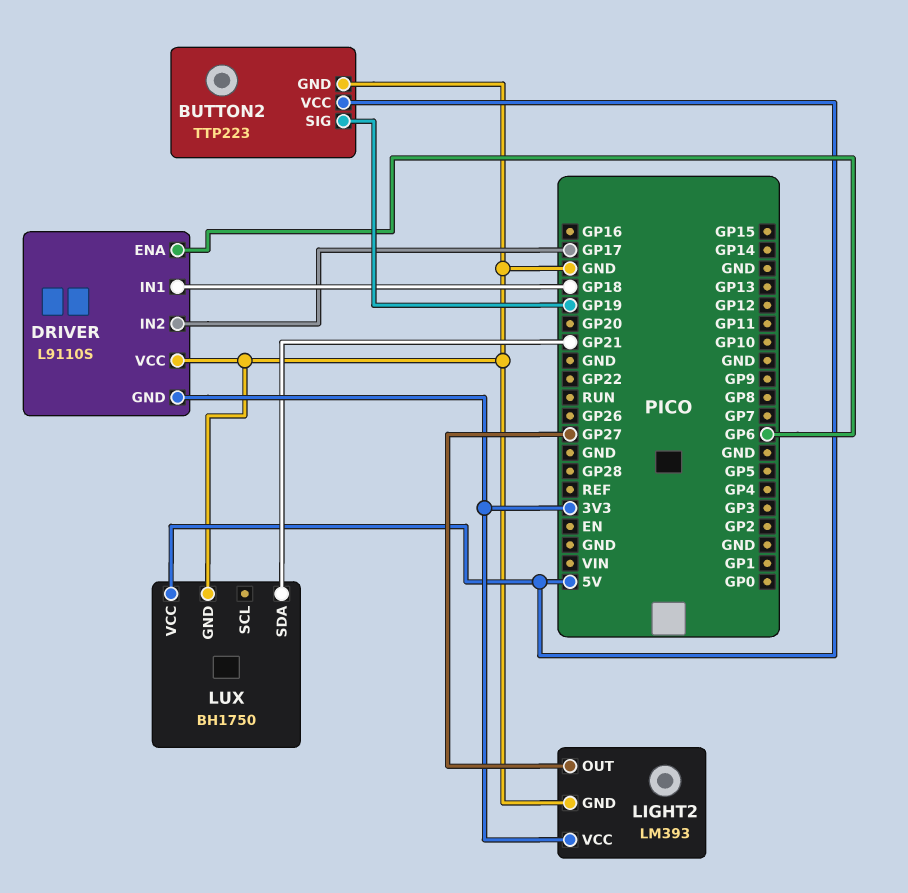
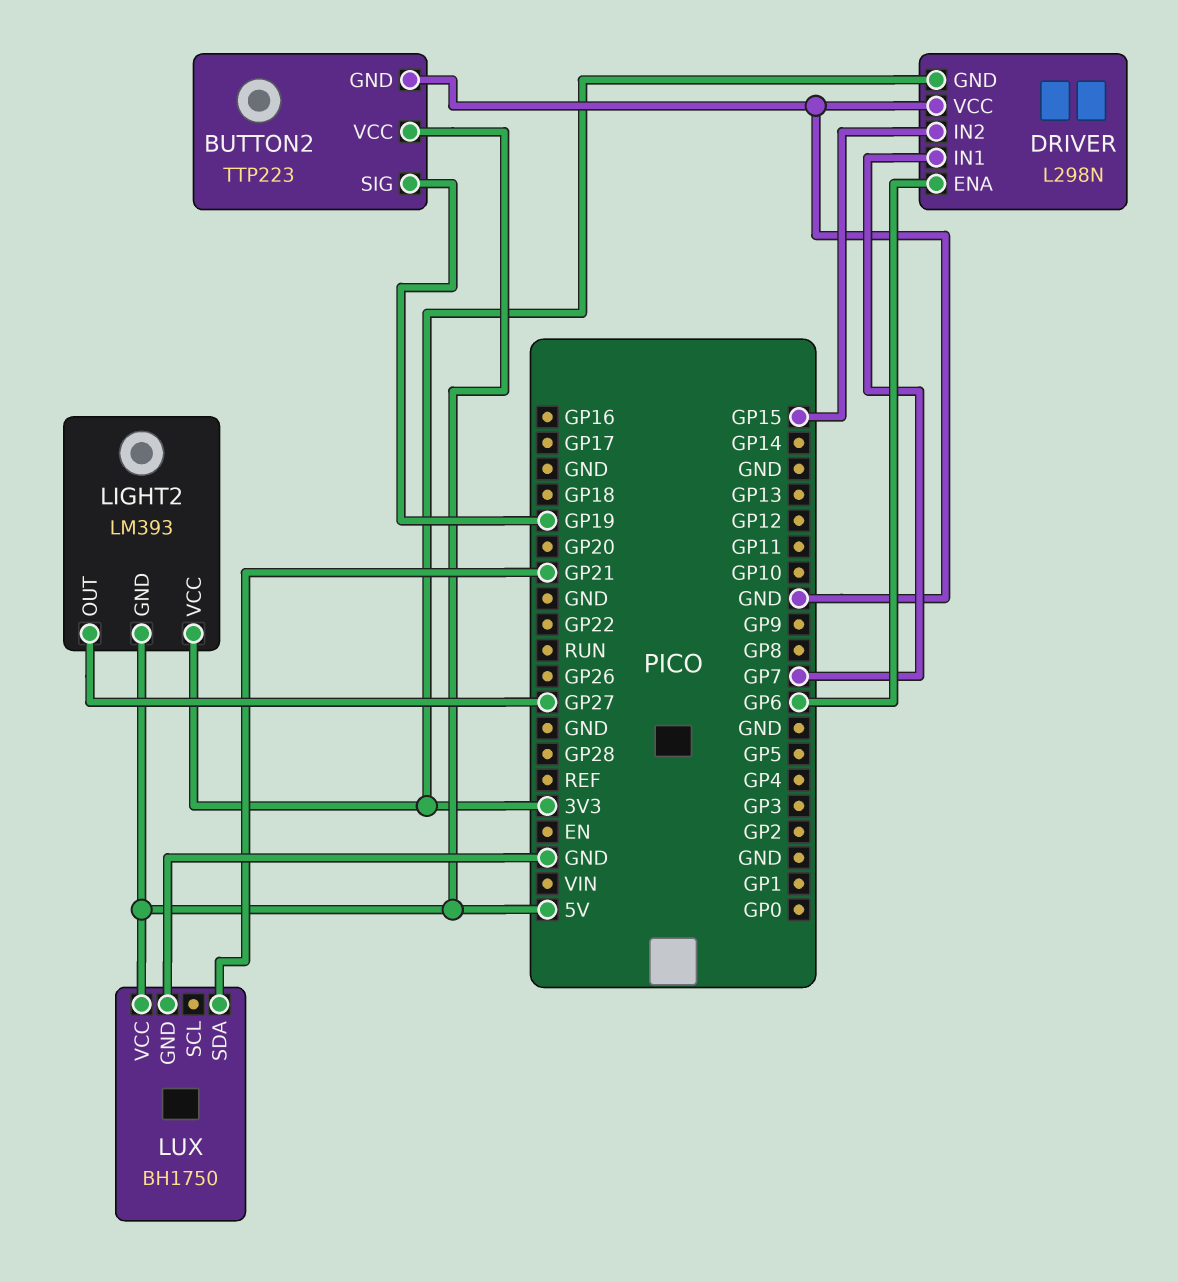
DRIVER: L9110S -> L298N
DRIVER pin IN1: GP18 -> GP7
DRIVER pin IN2: GP17 -> GP15
LIGHT2 pin GND: GND -> 5V

